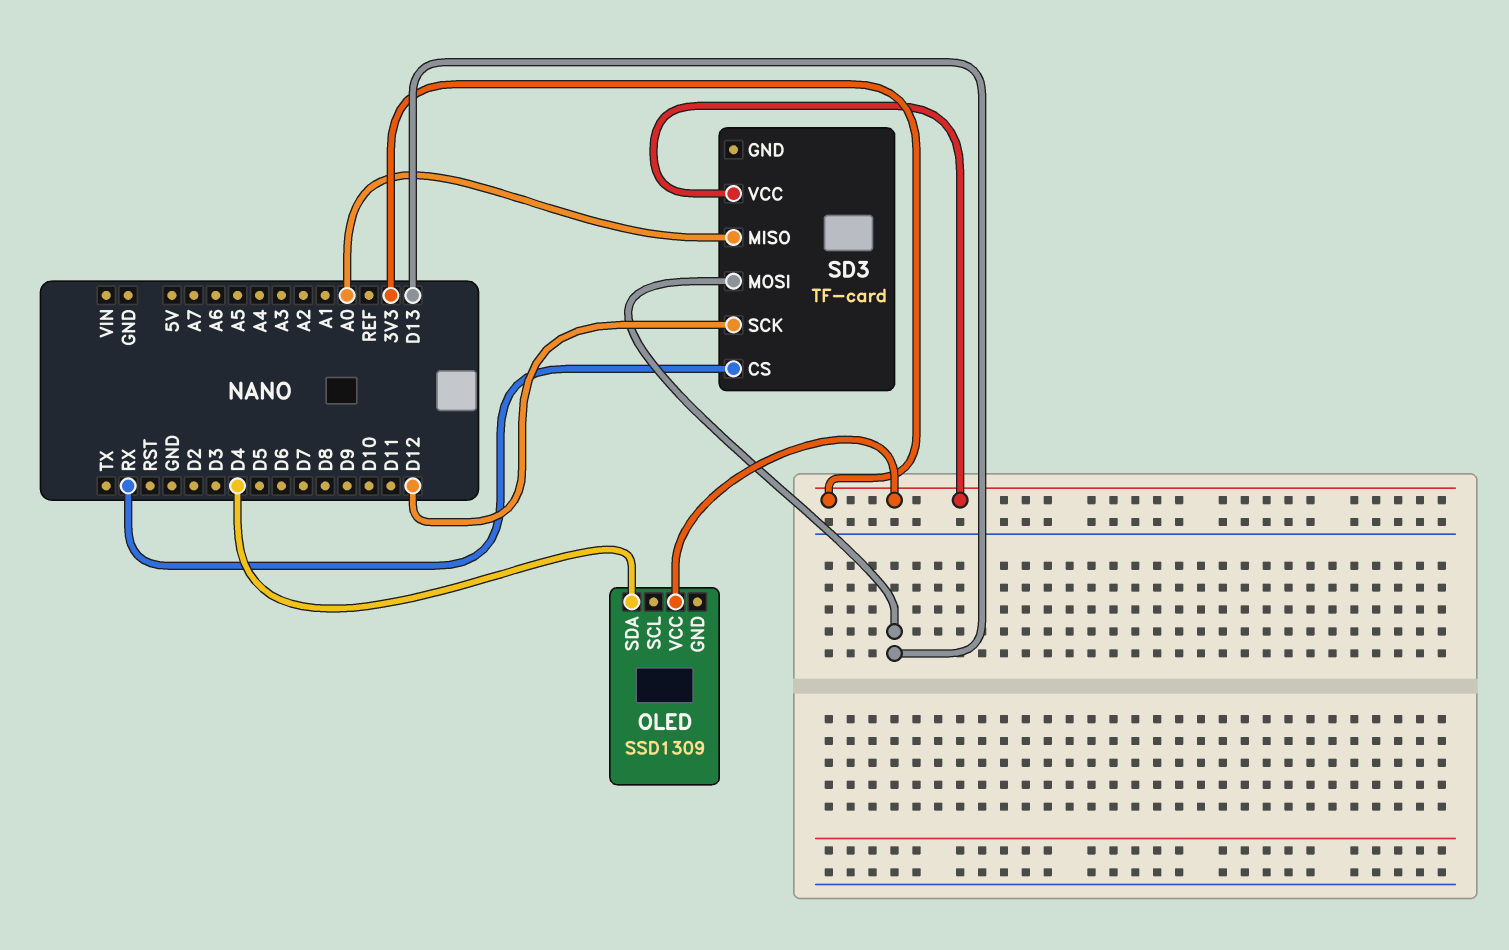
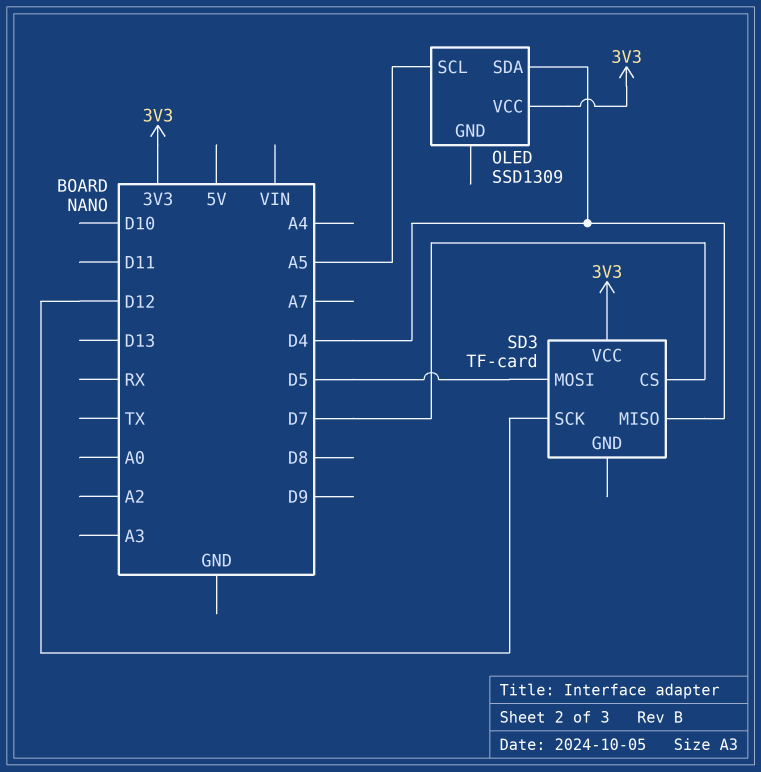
OLED pin SCL: none -> A5
SD3 pin CS: RX -> D7
SD3 pin MISO: A0 -> D4
SD3 pin MOSI: D13 -> D5

